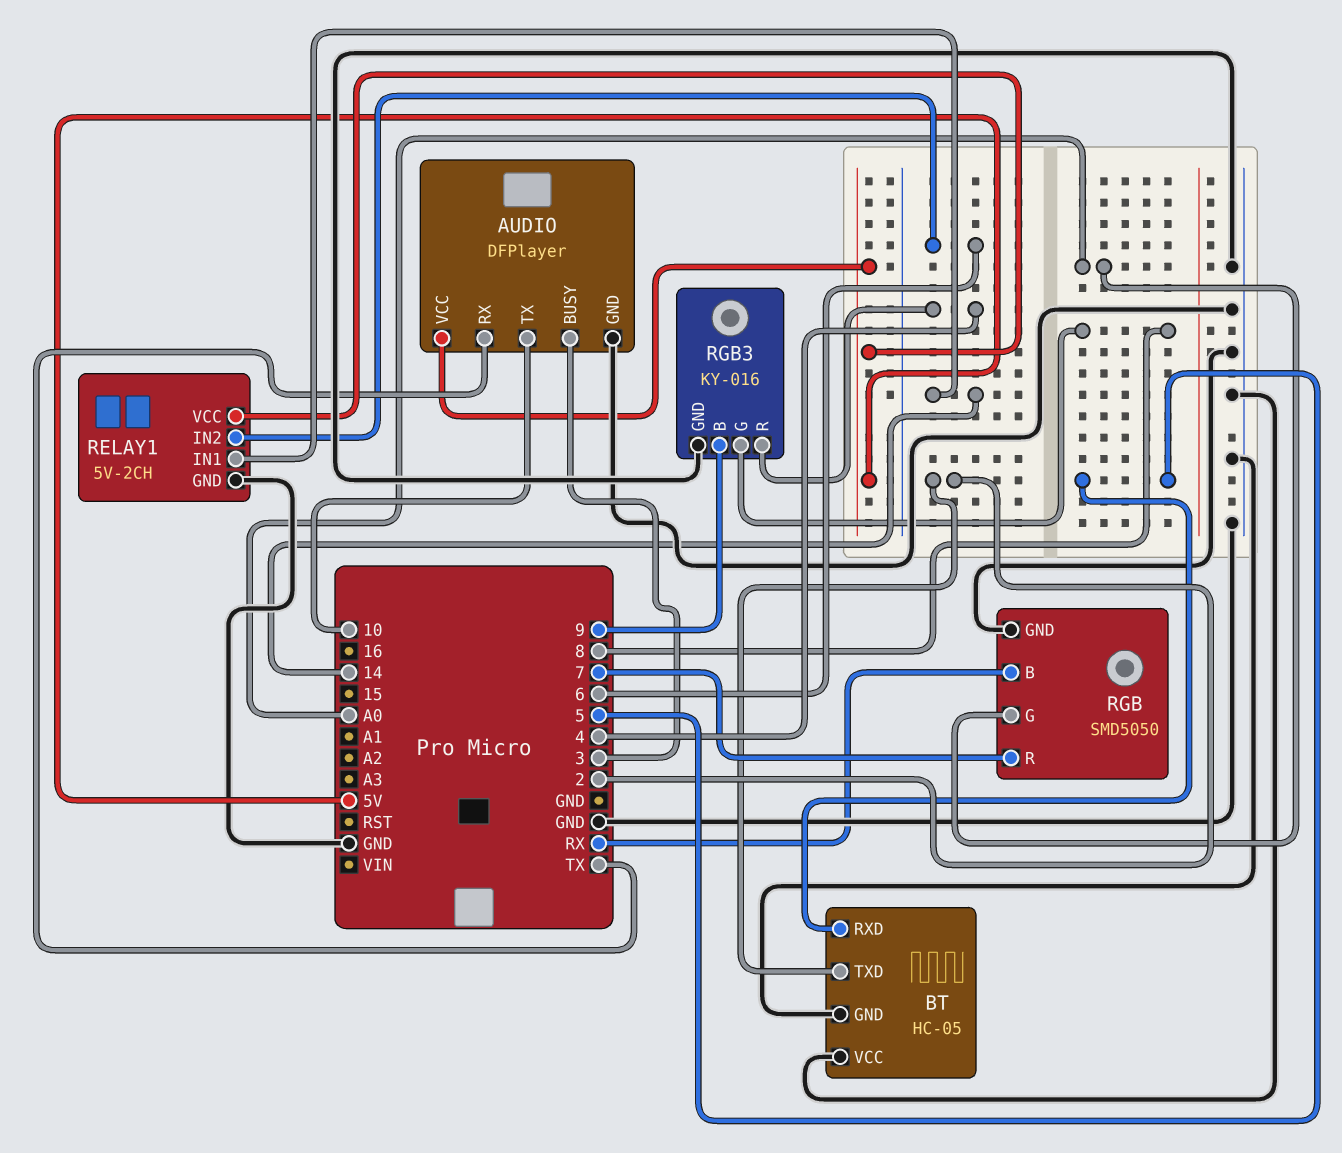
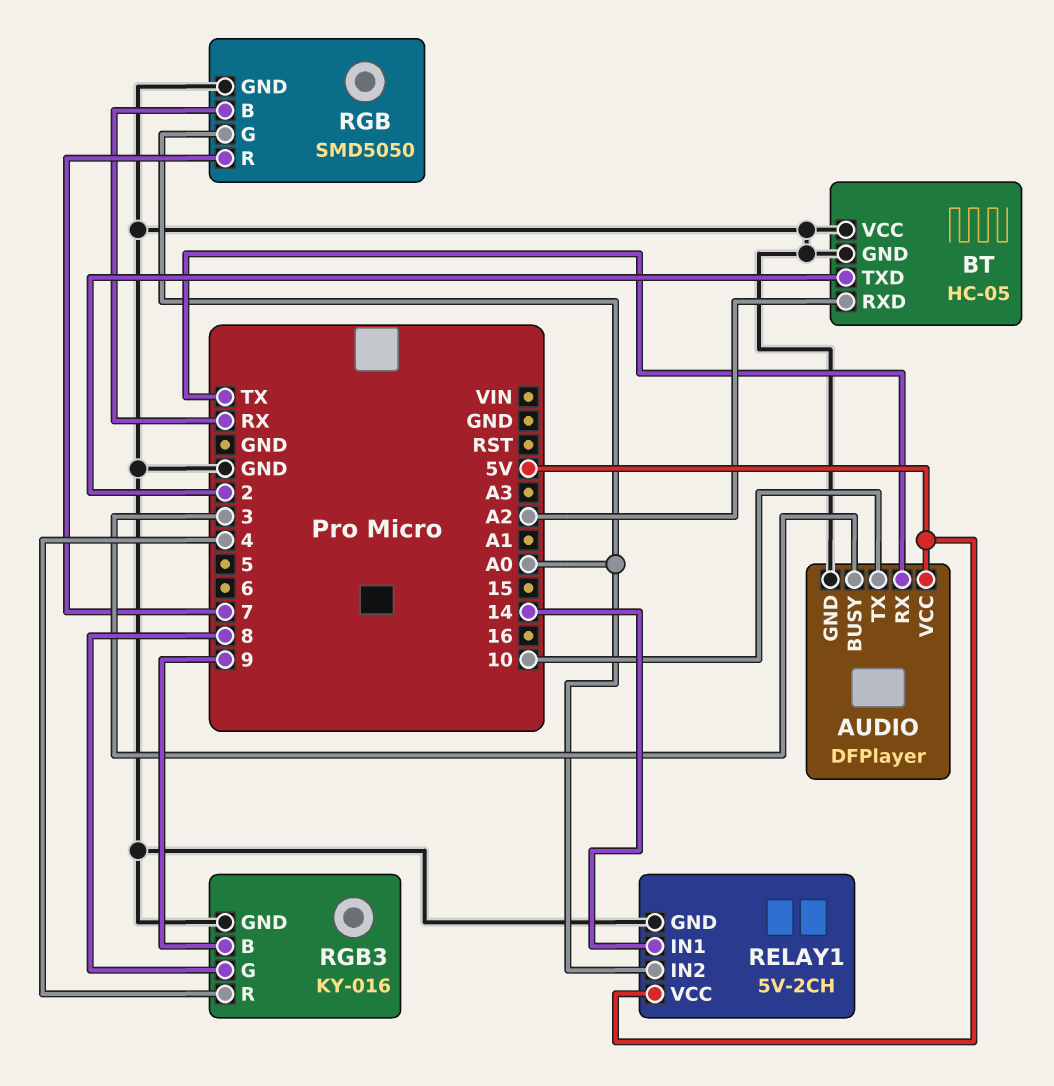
BT pin RXD: 5 -> A2
RELAY1 pin IN2: 6 -> A0

